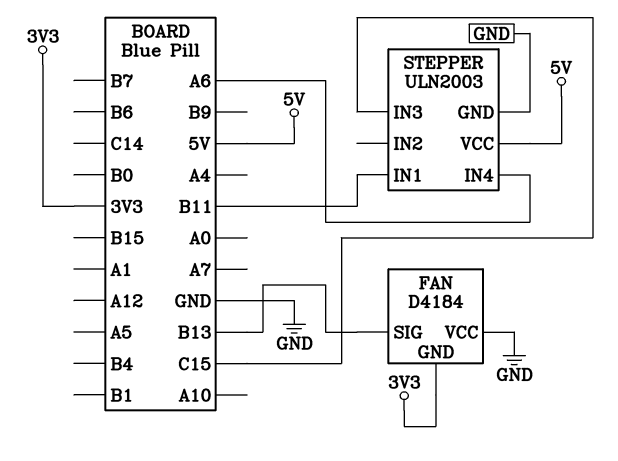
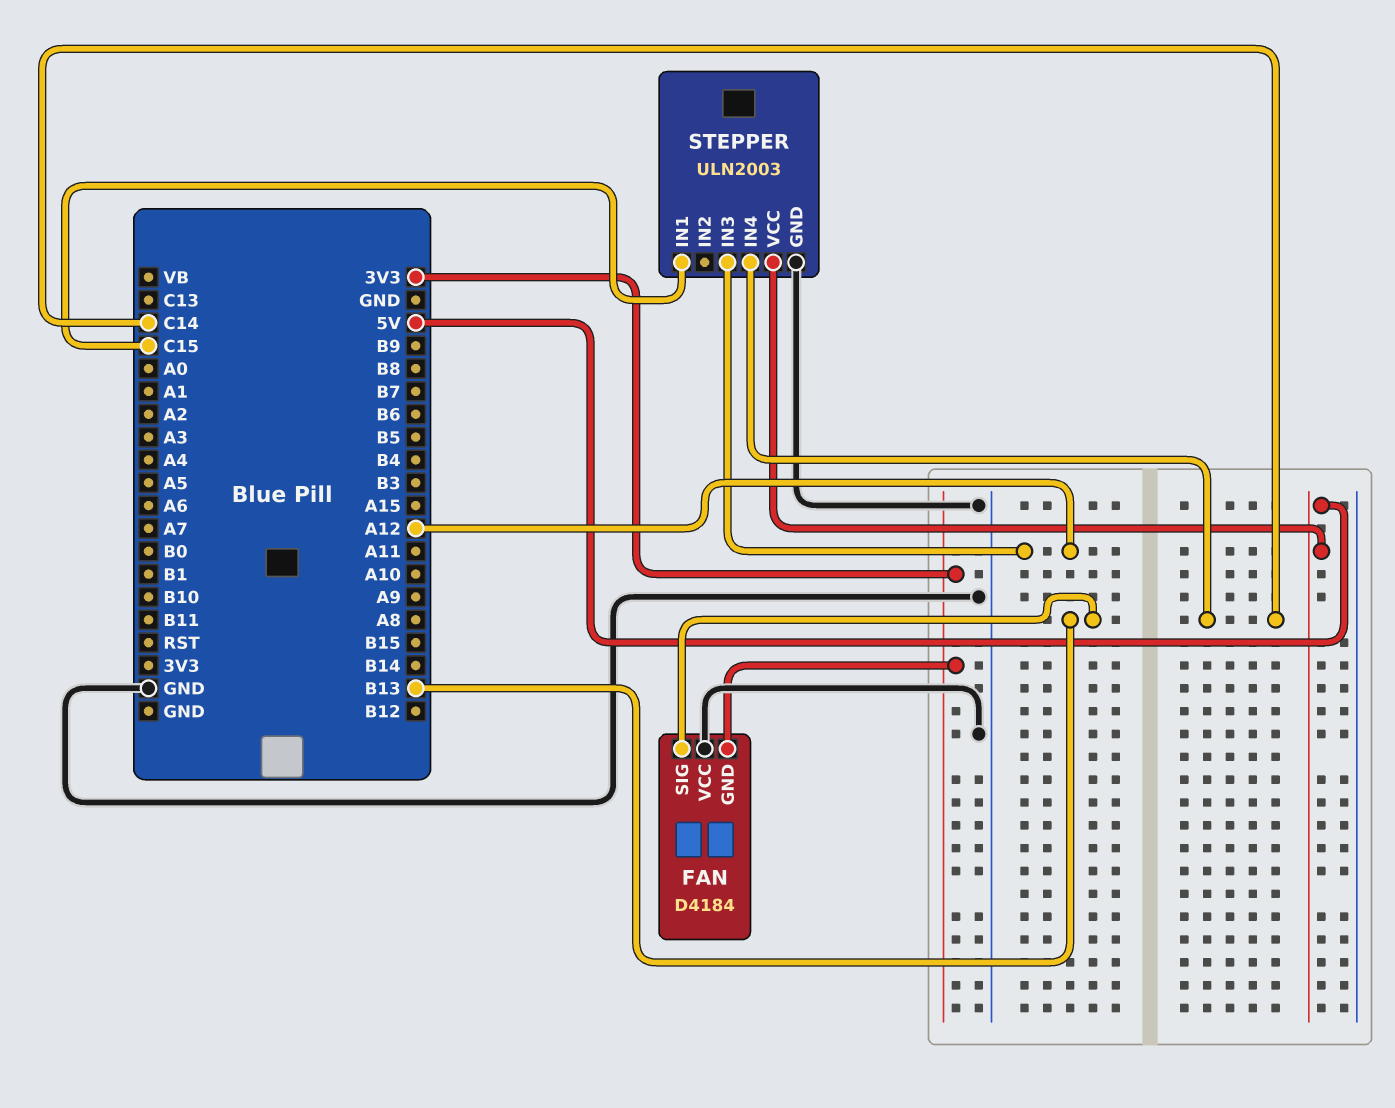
STEPPER pin IN1: B11 -> C15
STEPPER pin IN3: C15 -> A12
STEPPER pin IN4: A6 -> C14

